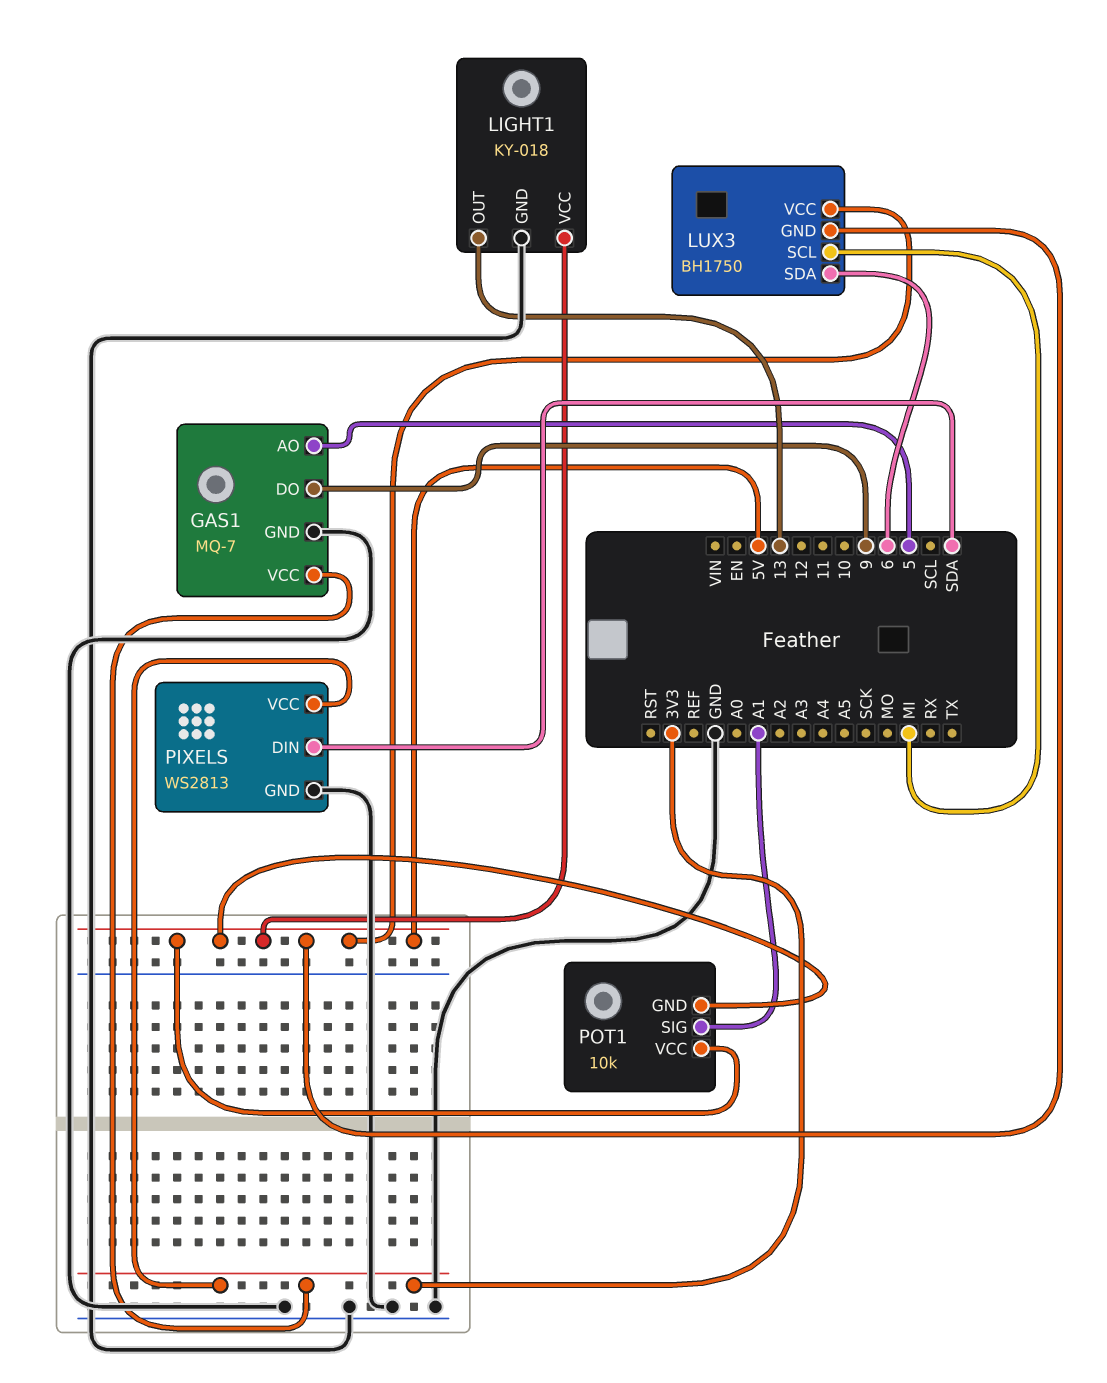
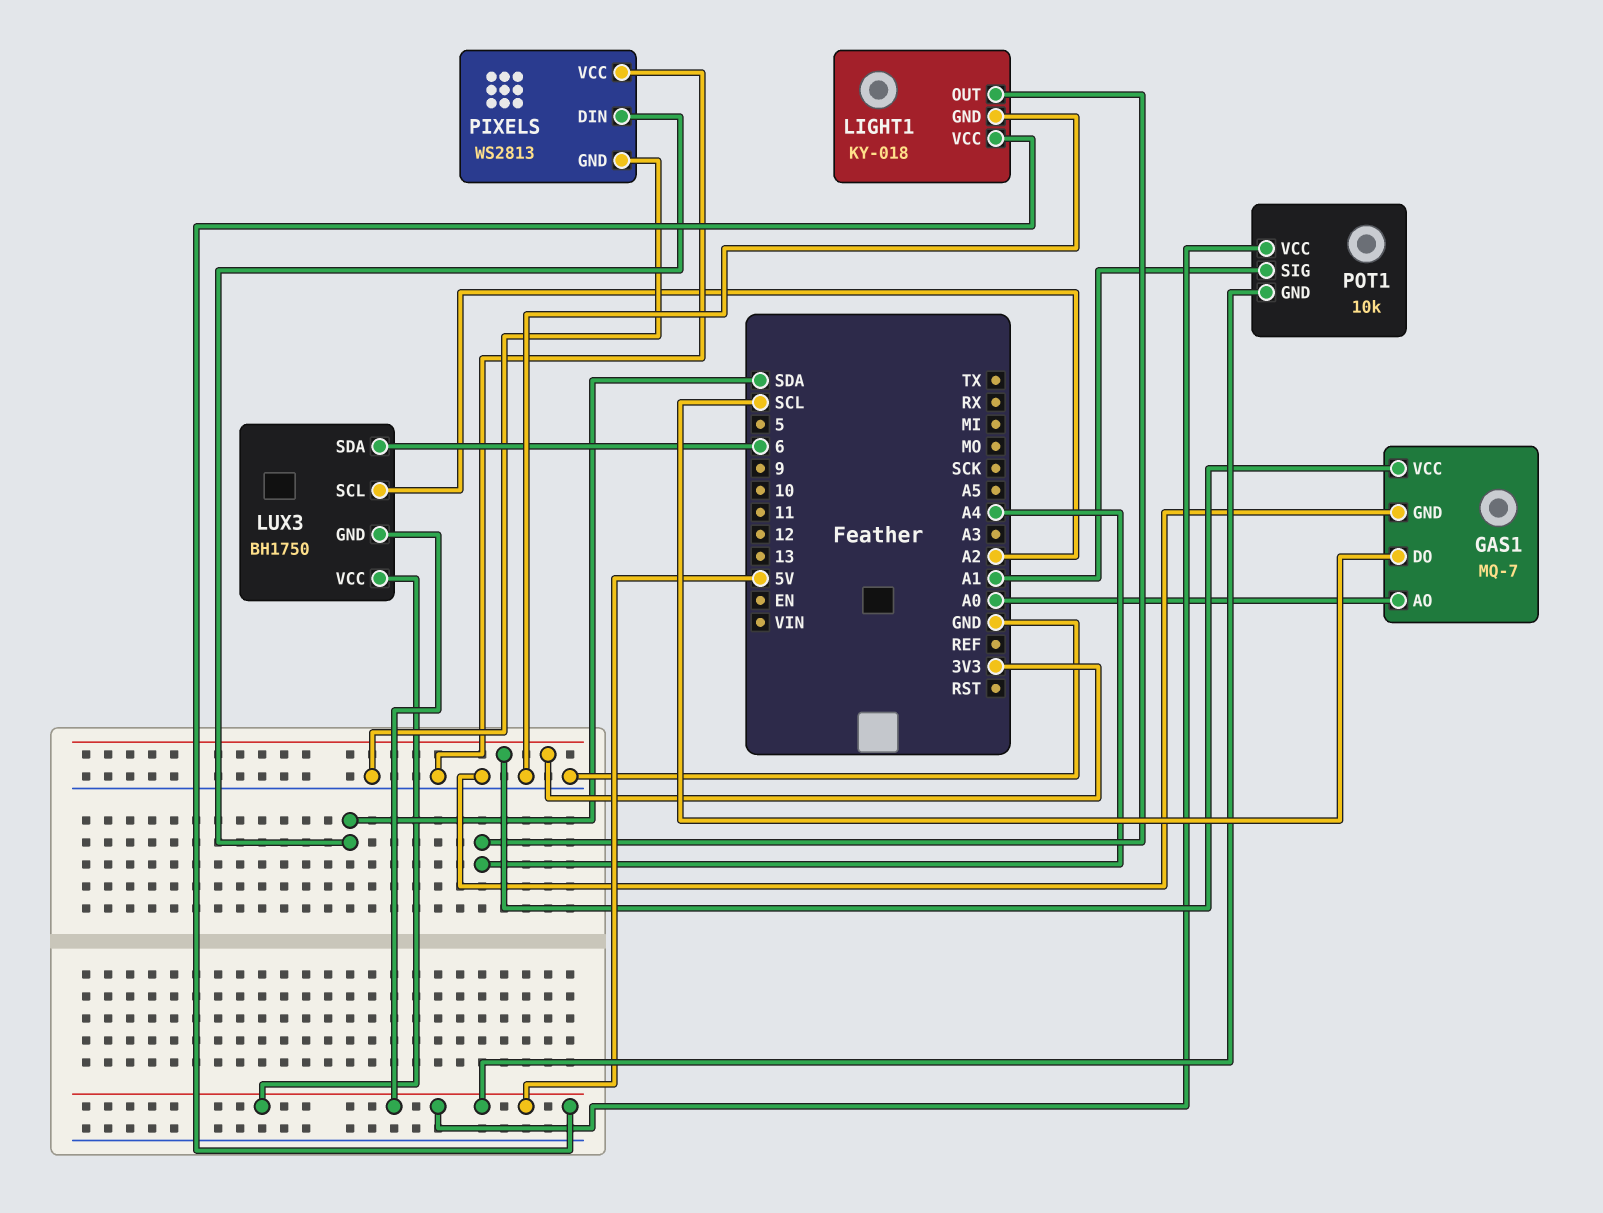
GAS1 pin AO: 5 -> A0
GAS1 pin DO: 9 -> SCL
LIGHT1 pin OUT: 13 -> A4
LUX3 pin SCL: MI -> A2
PIXELS pin VCC: 3V3 -> GND

